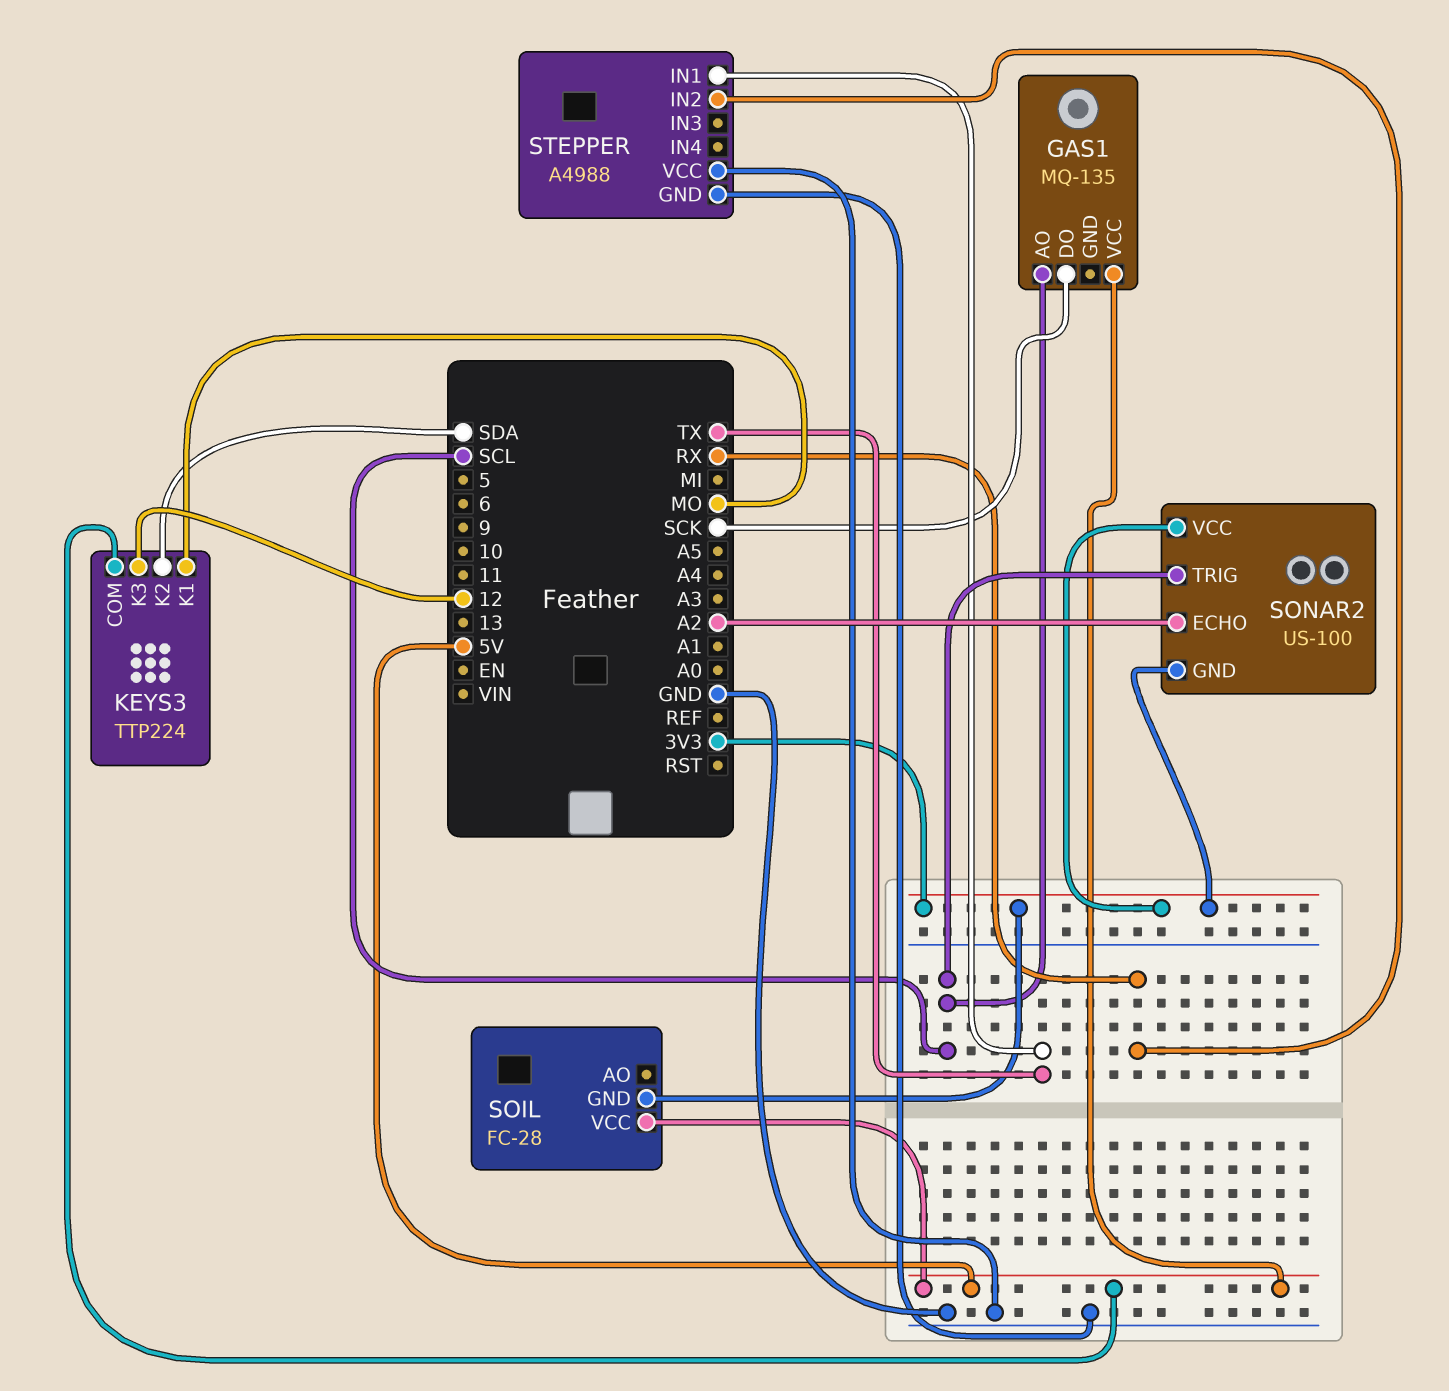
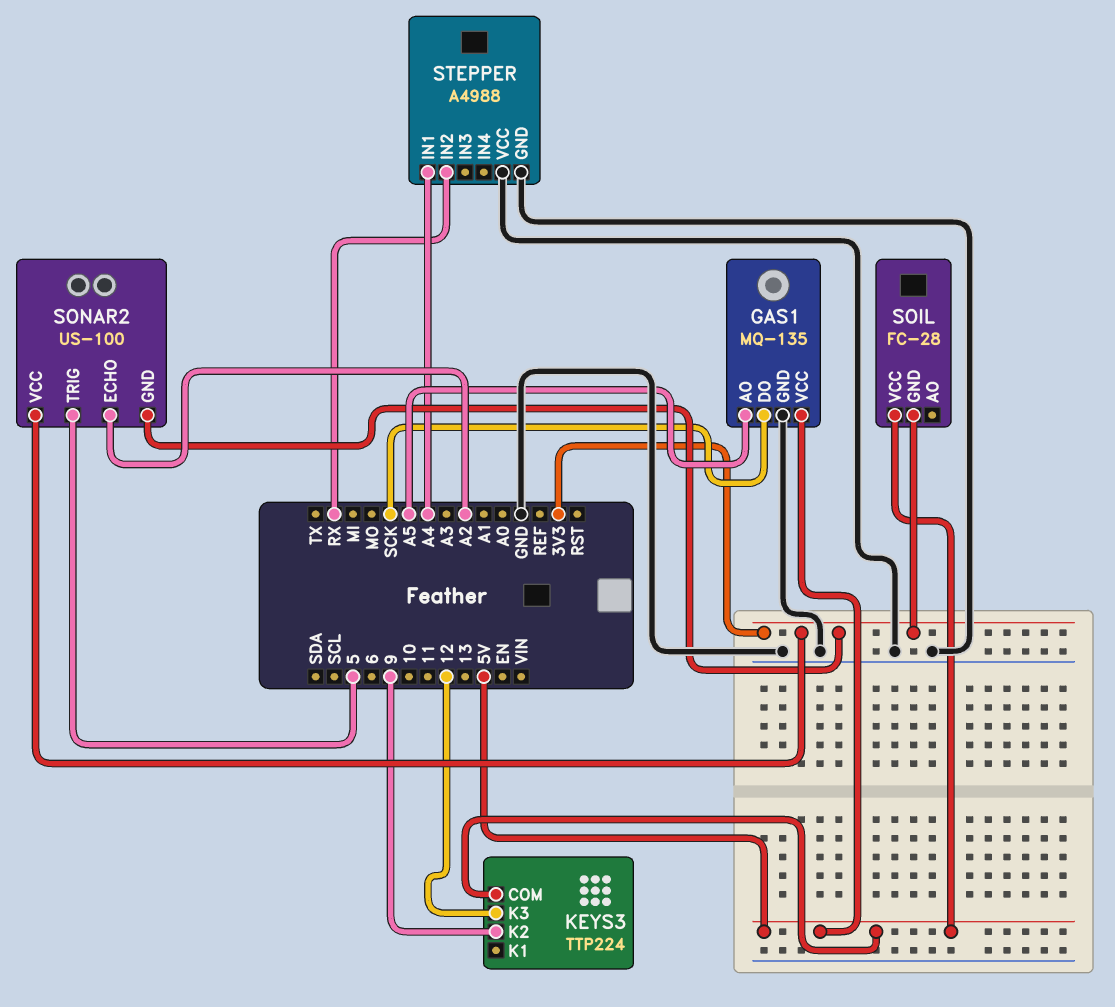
GAS1 pin AO: SCL -> A5
GAS1 pin GND: none -> GND
KEYS3 pin K1: MO -> none
KEYS3 pin K2: SDA -> 9
SONAR2 pin TRIG: SCL -> 5
STEPPER pin IN1: TX -> A4

